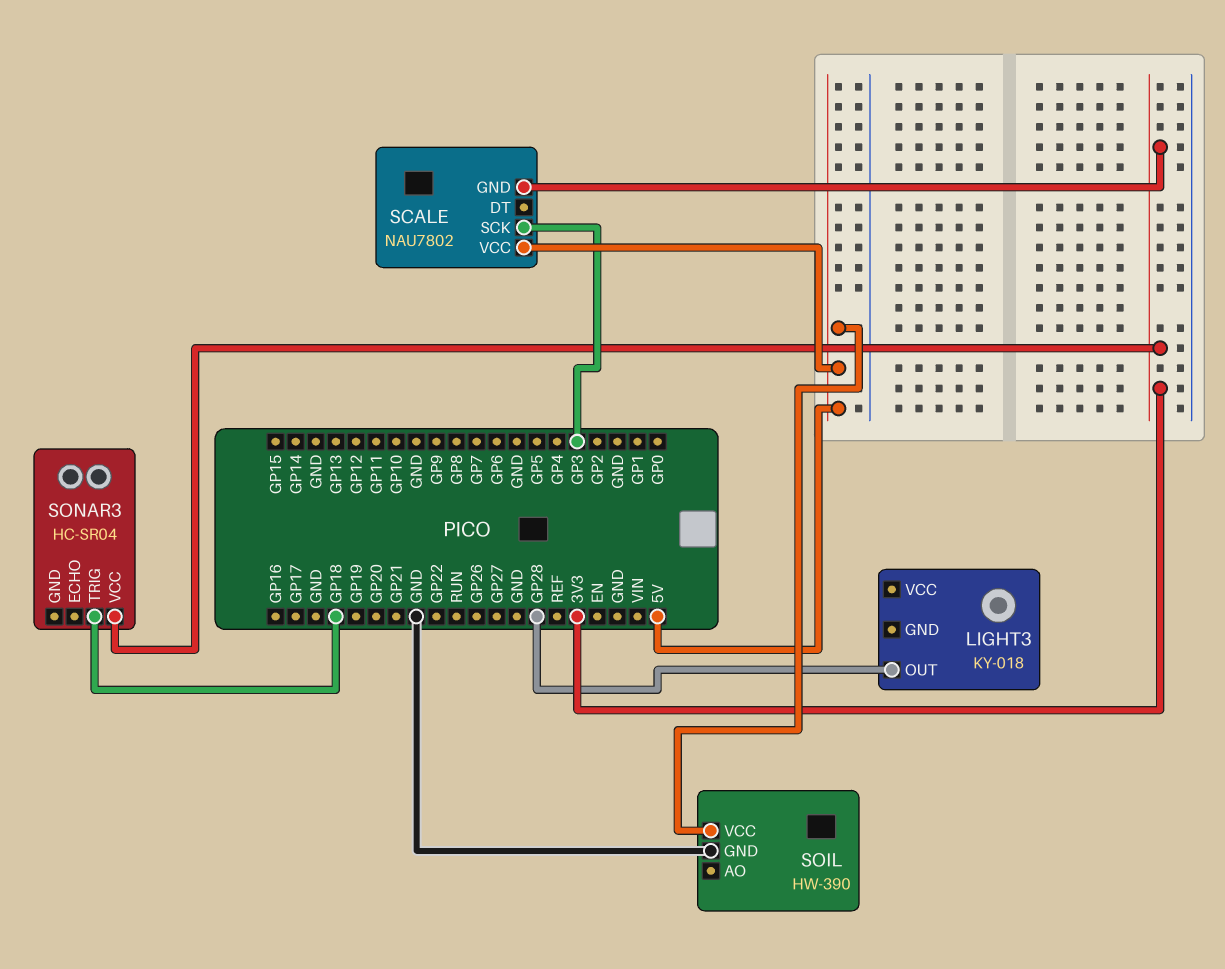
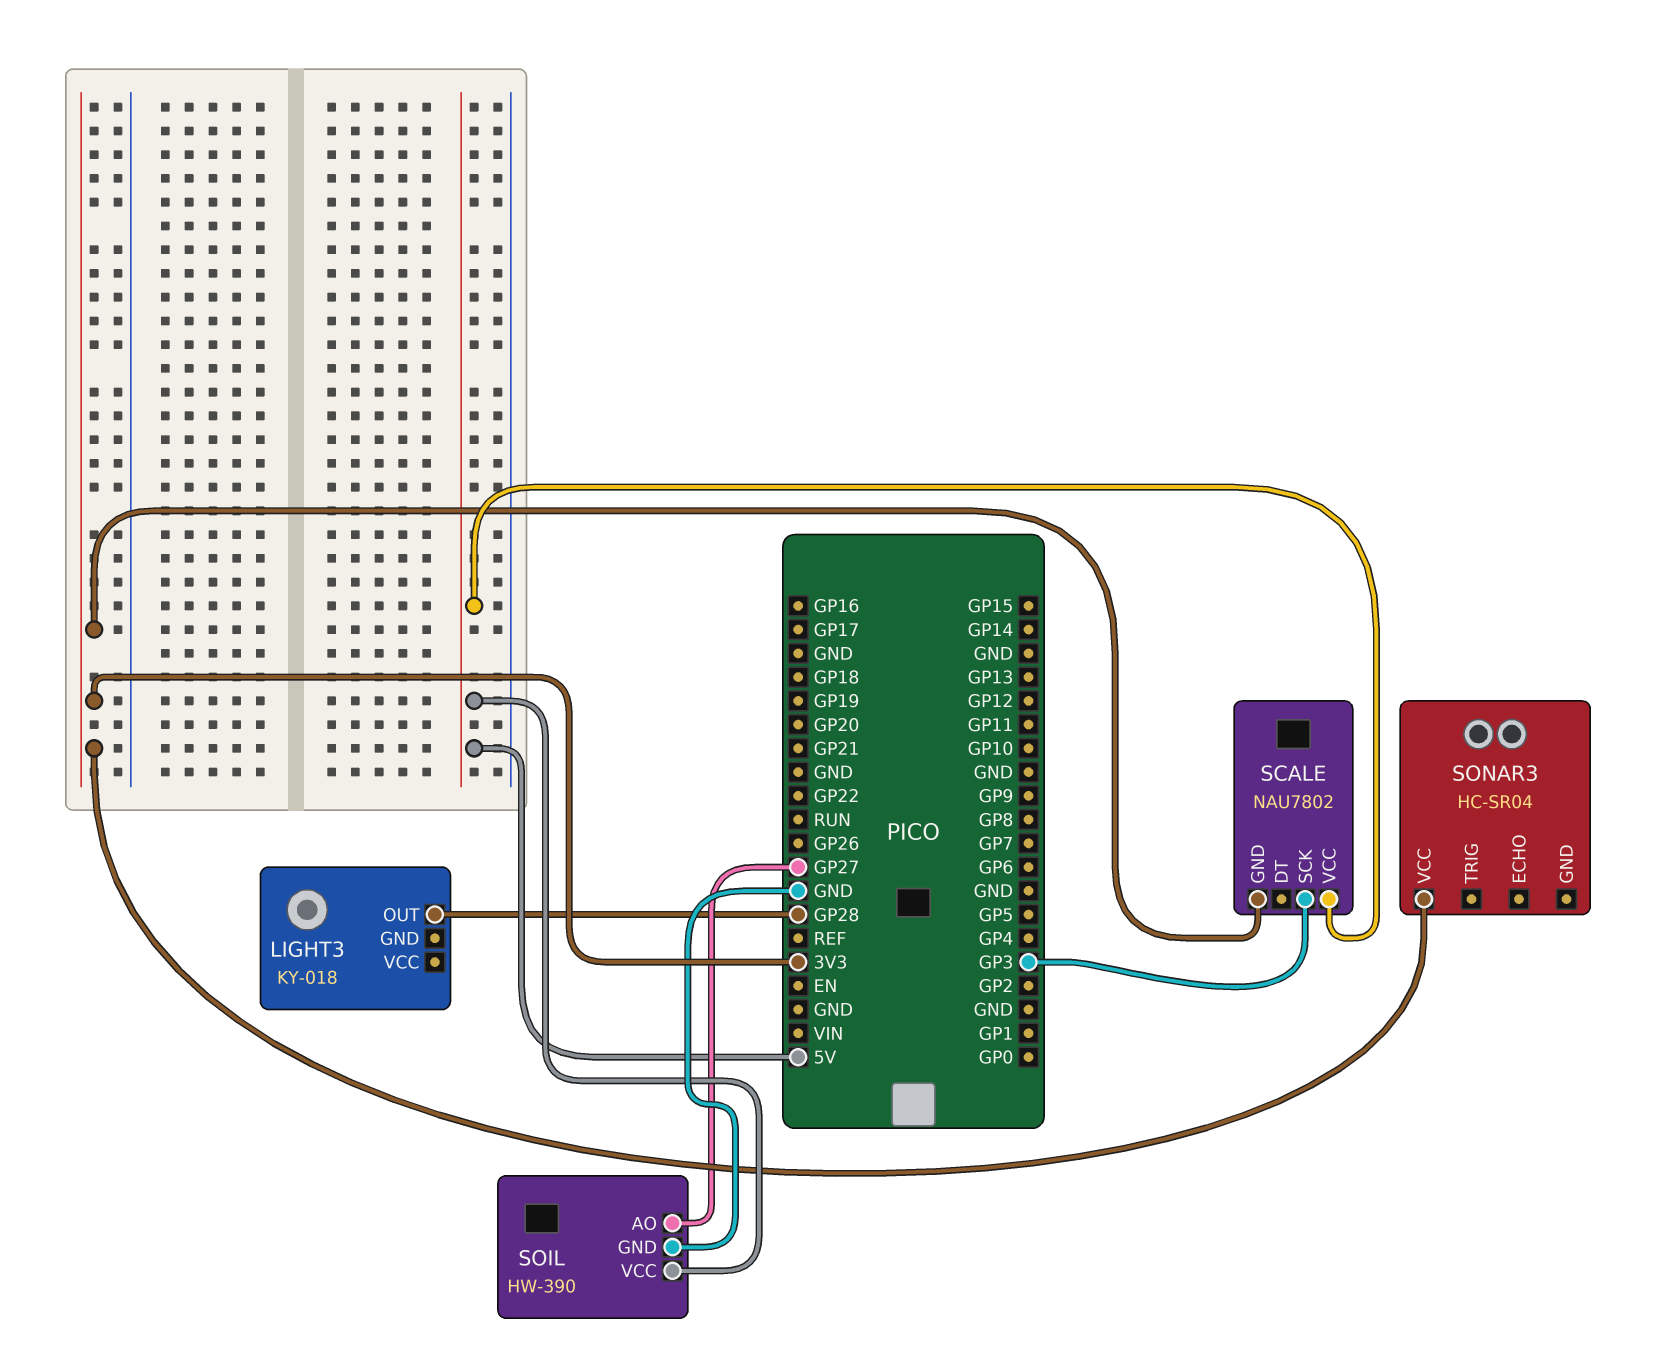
SOIL pin AO: none -> GP27
SONAR3 pin TRIG: GP18 -> none

